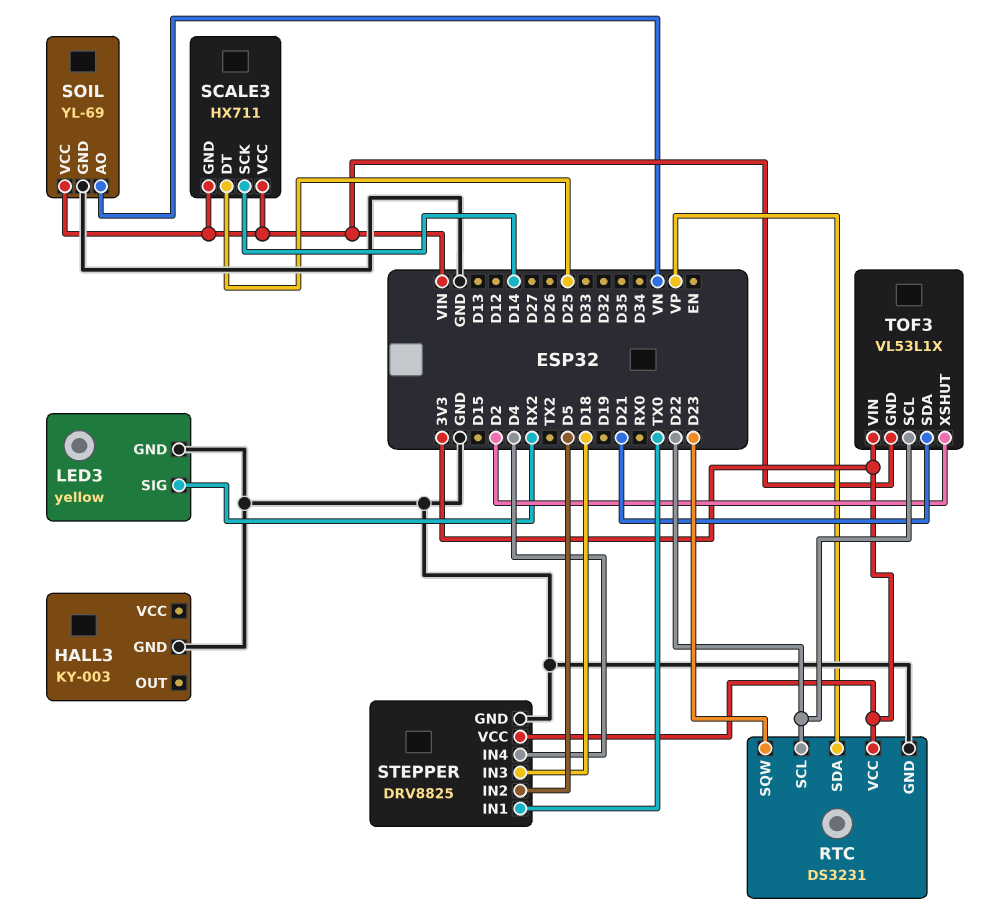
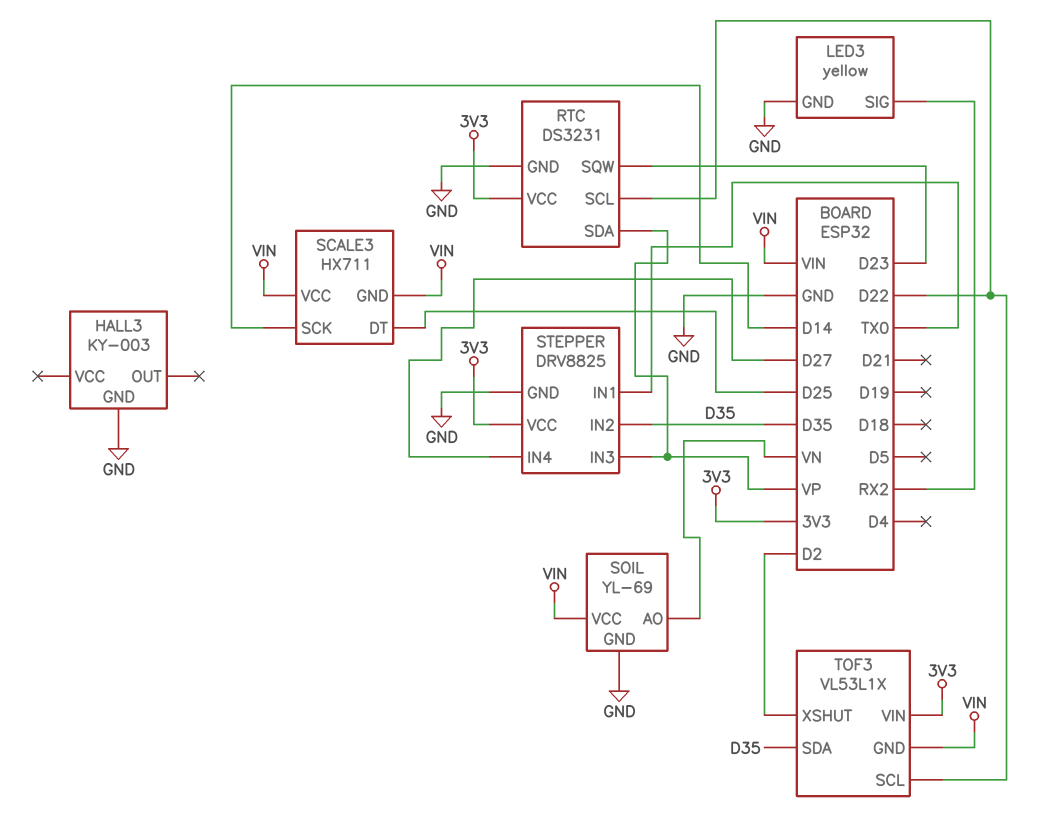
STEPPER pin IN2: D5 -> D35
STEPPER pin IN3: D18 -> VP
STEPPER pin IN4: D4 -> D27
TOF3 pin SDA: D21 -> D35

